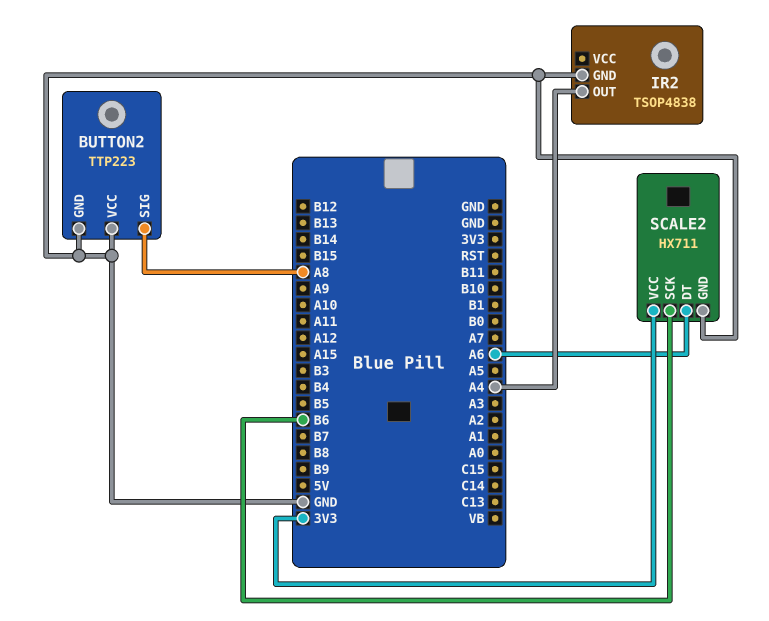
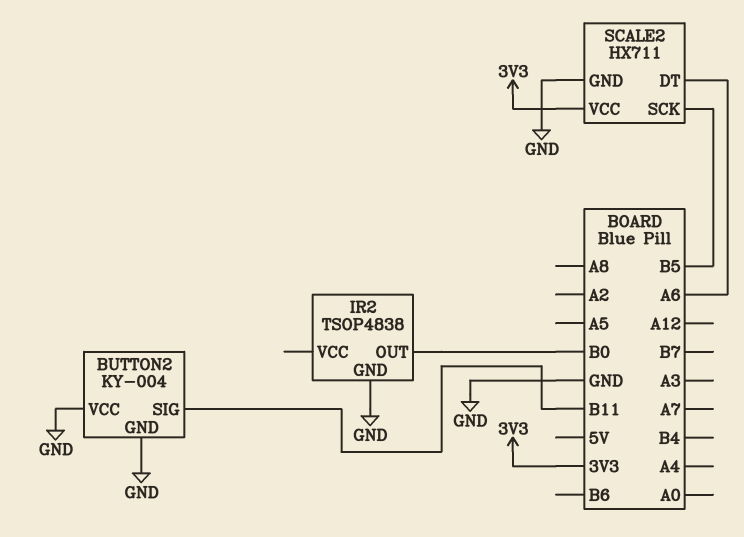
BUTTON2: TTP223 -> KY-004
BUTTON2 pin SIG: A8 -> B11
IR2 pin OUT: A4 -> B0
SCALE2 pin SCK: B6 -> B5

